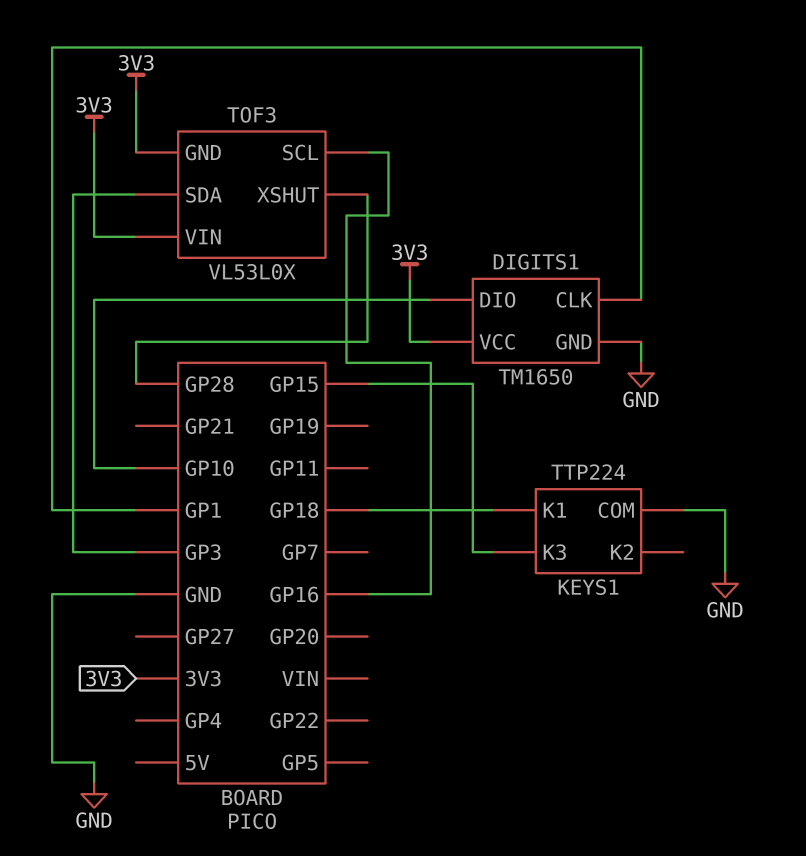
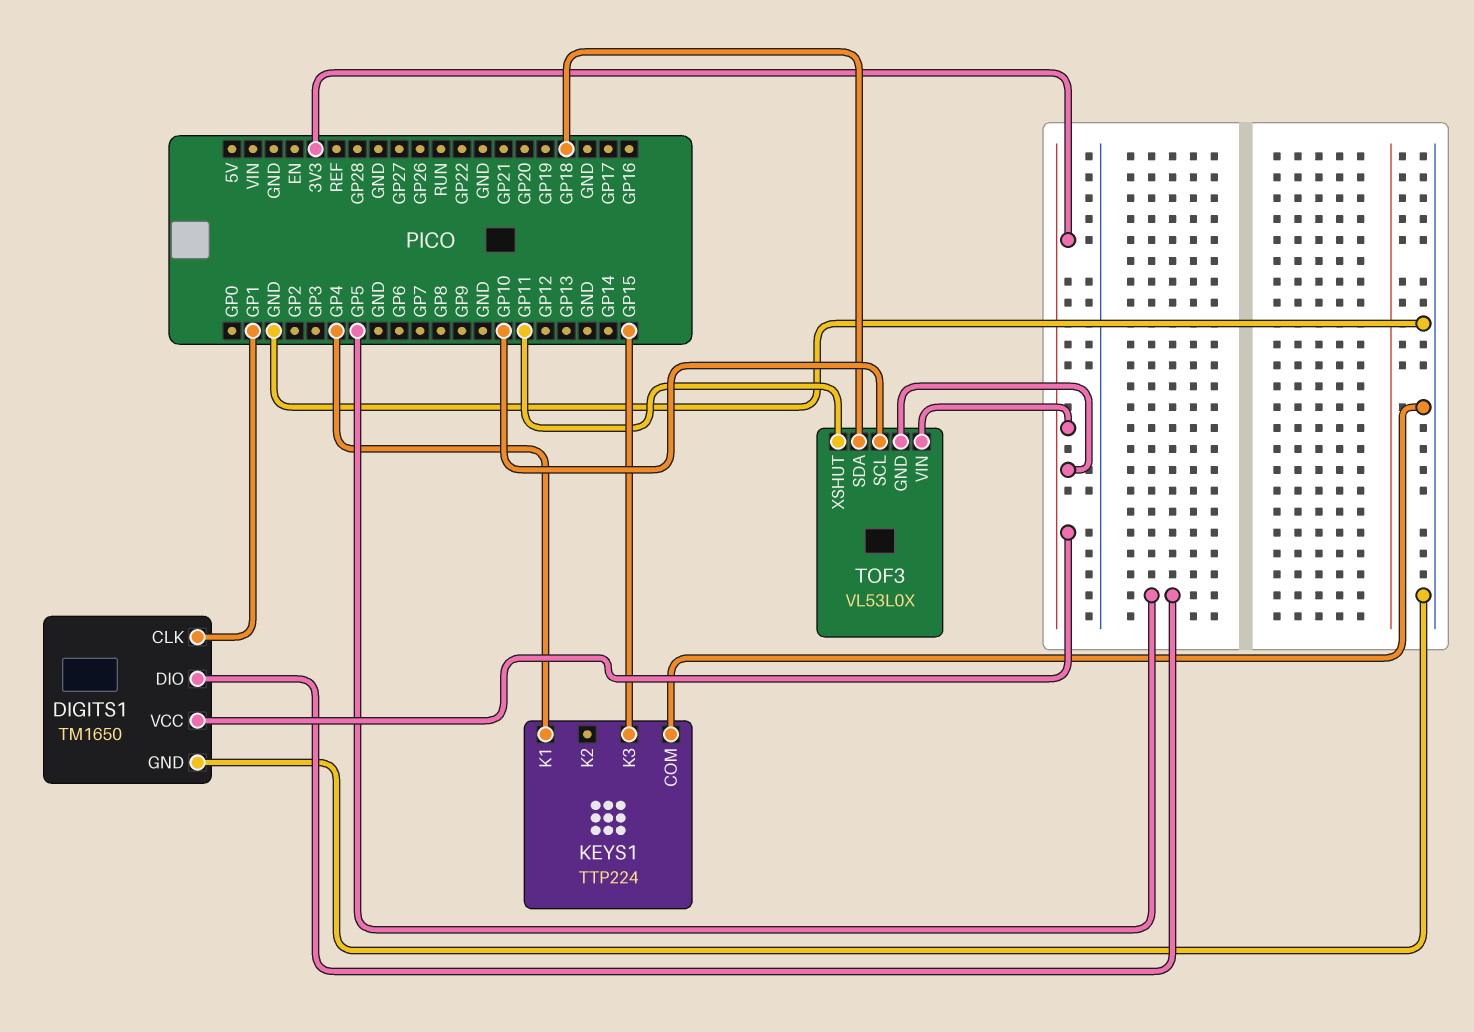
DIGITS1 pin DIO: GP10 -> GP5
KEYS1 pin K1: GP18 -> GP4
TOF3 pin SCL: GP16 -> GP10
TOF3 pin SDA: GP3 -> GP18
TOF3 pin XSHUT: GP28 -> GP11

